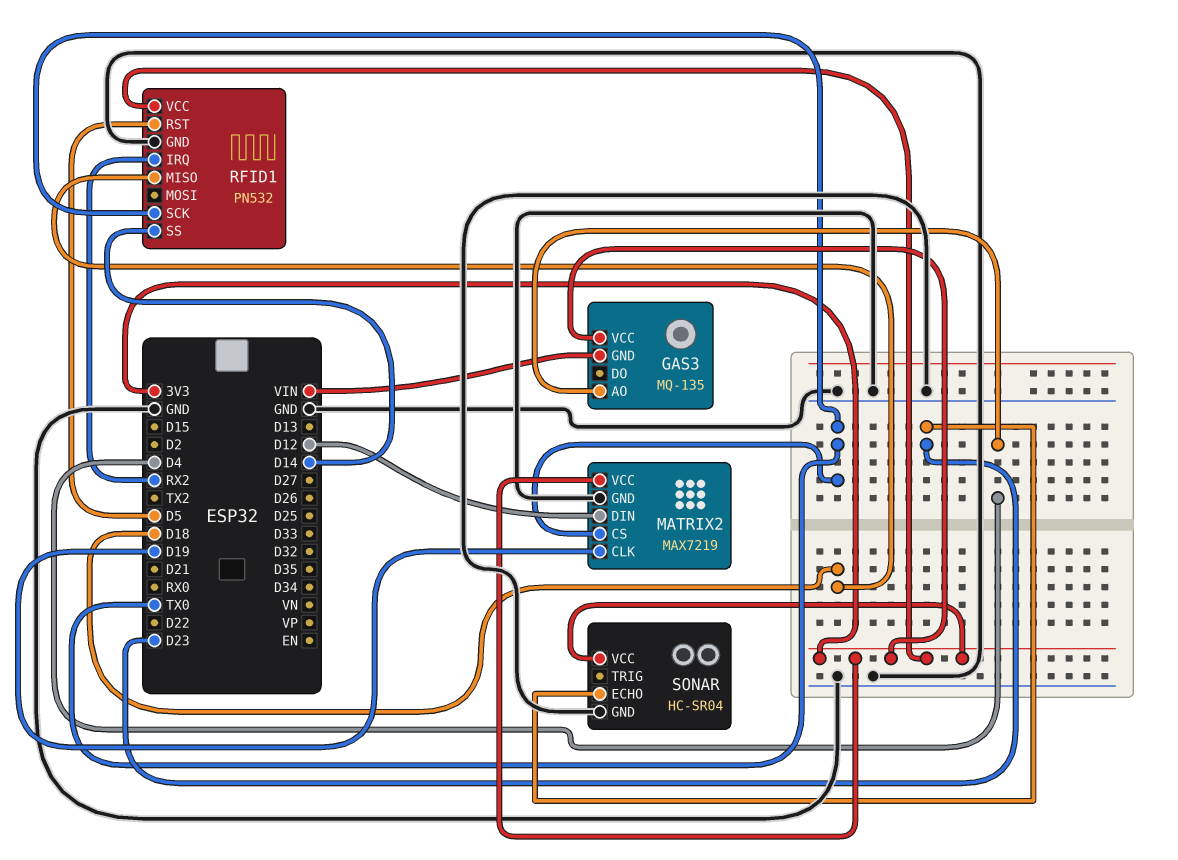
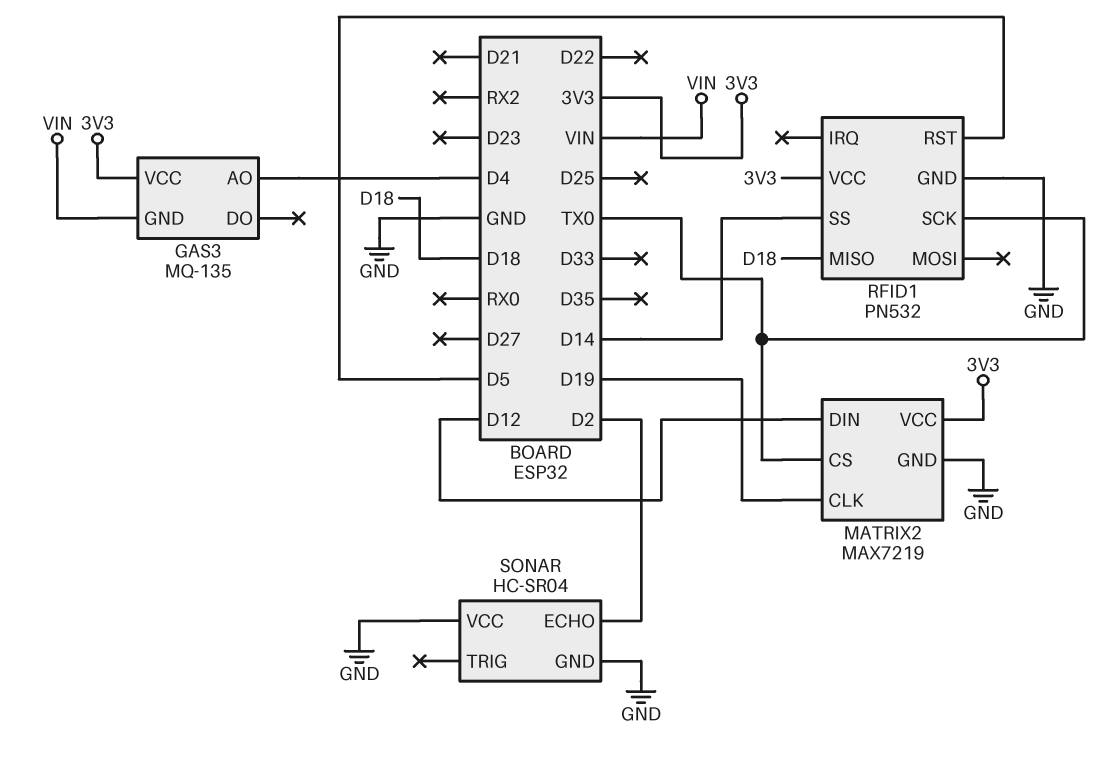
RFID1 pin IRQ: RX2 -> none
SONAR pin ECHO: D23 -> D2
SONAR pin VCC: 3V3 -> GND

